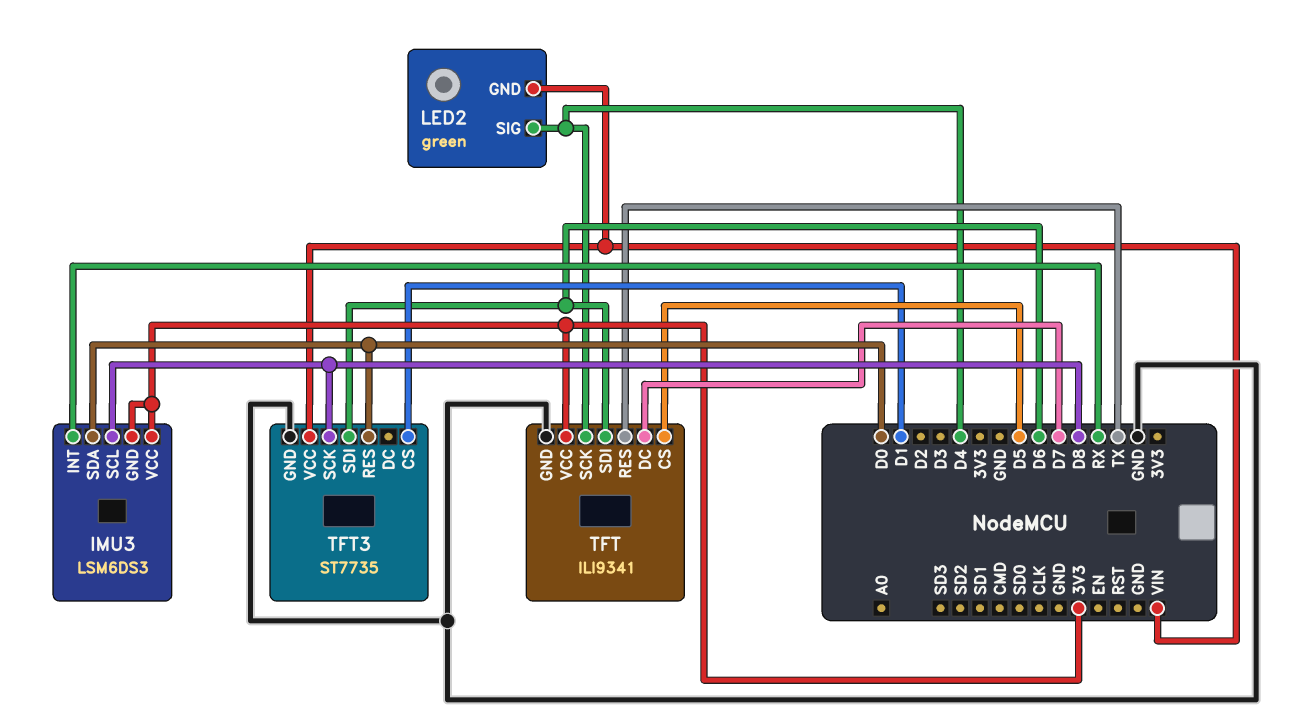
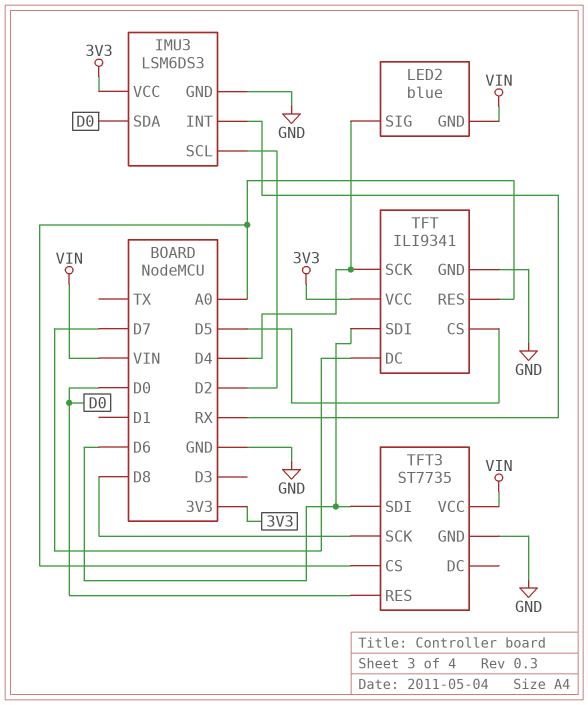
IMU3 pin GND: 3V3 -> GND
IMU3 pin SCL: D8 -> D2
LED2: green -> blue
TFT pin RES: TX -> A0
TFT3 pin CS: D1 -> A0

